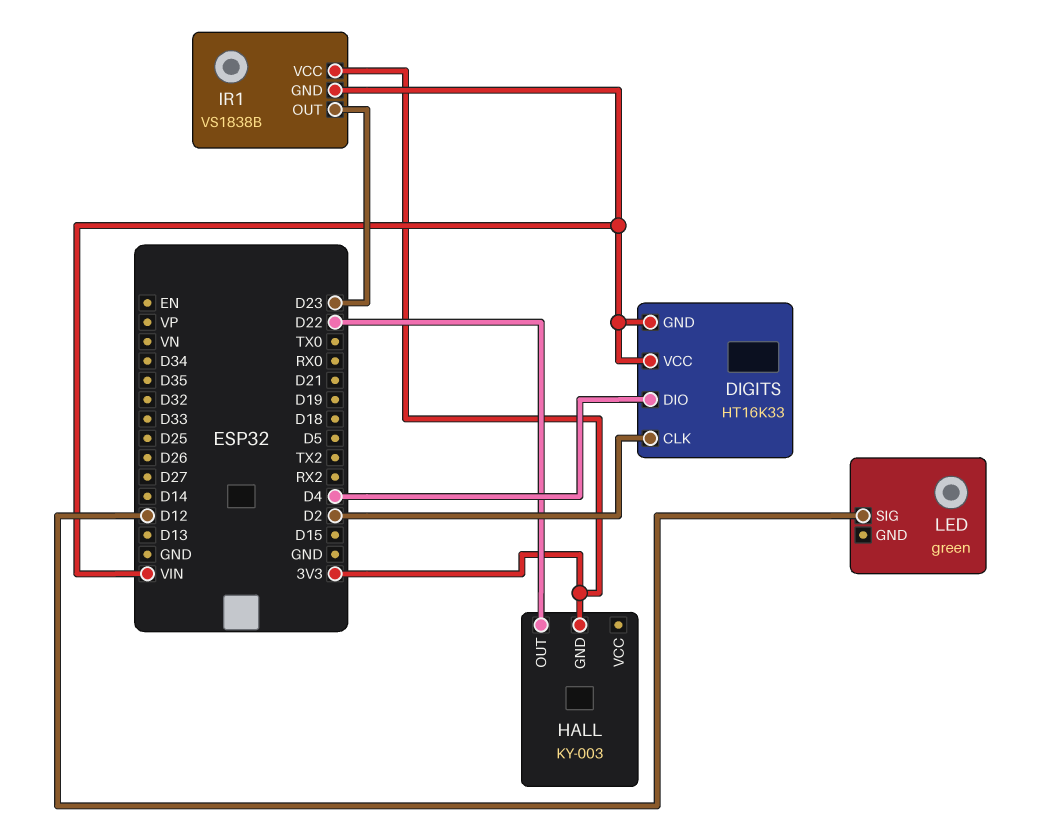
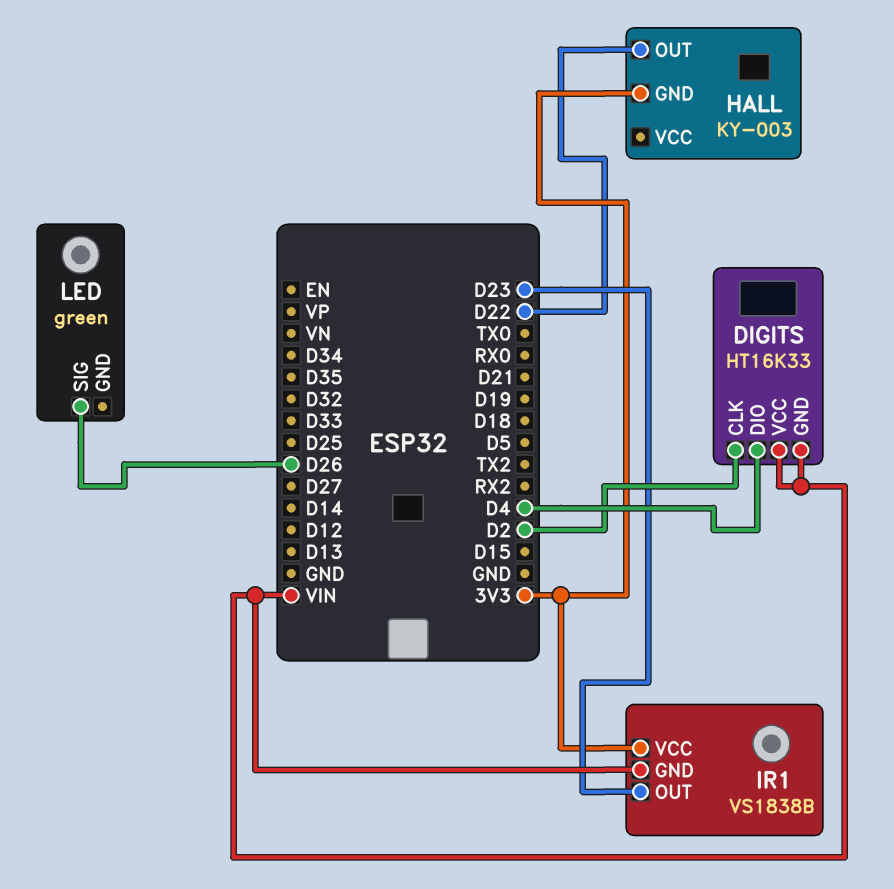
LED pin SIG: D12 -> D26

